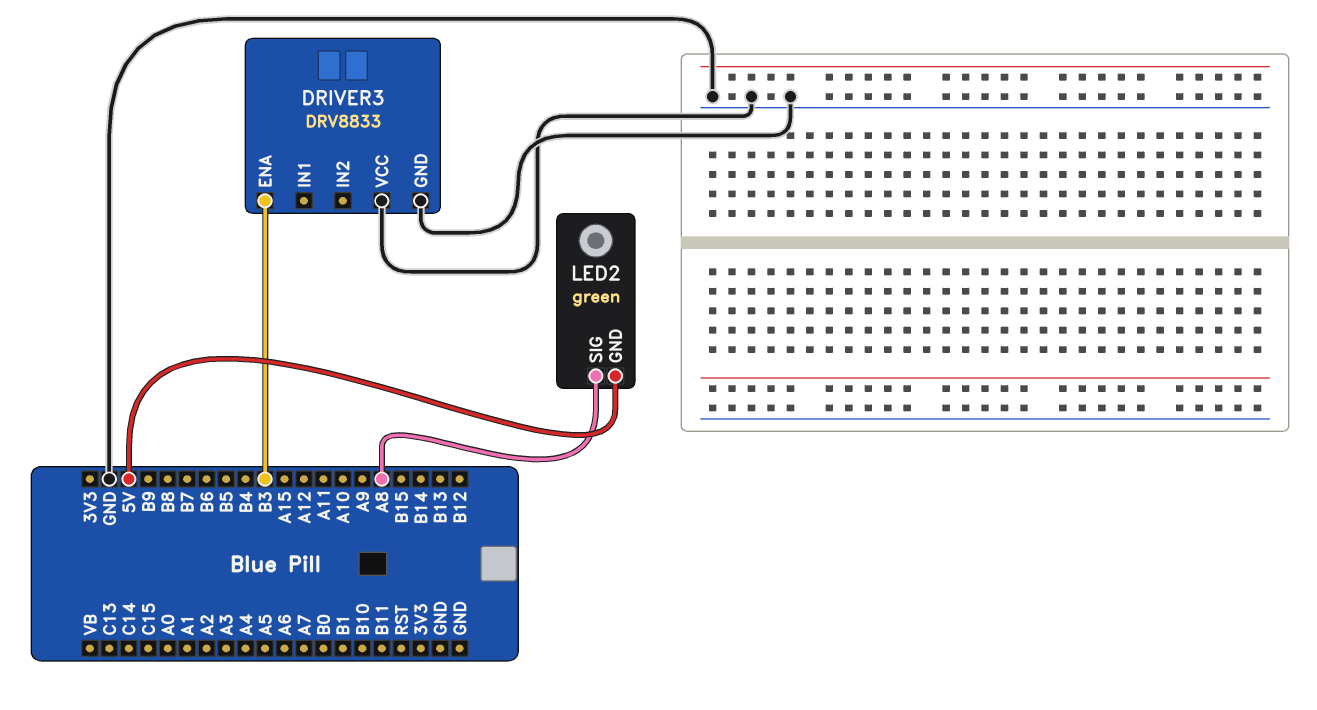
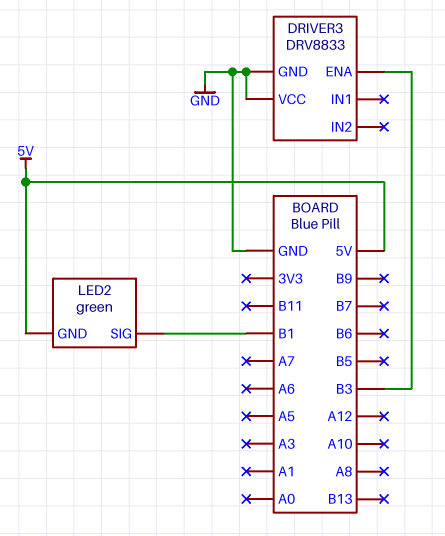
LED2 pin SIG: A8 -> B1

